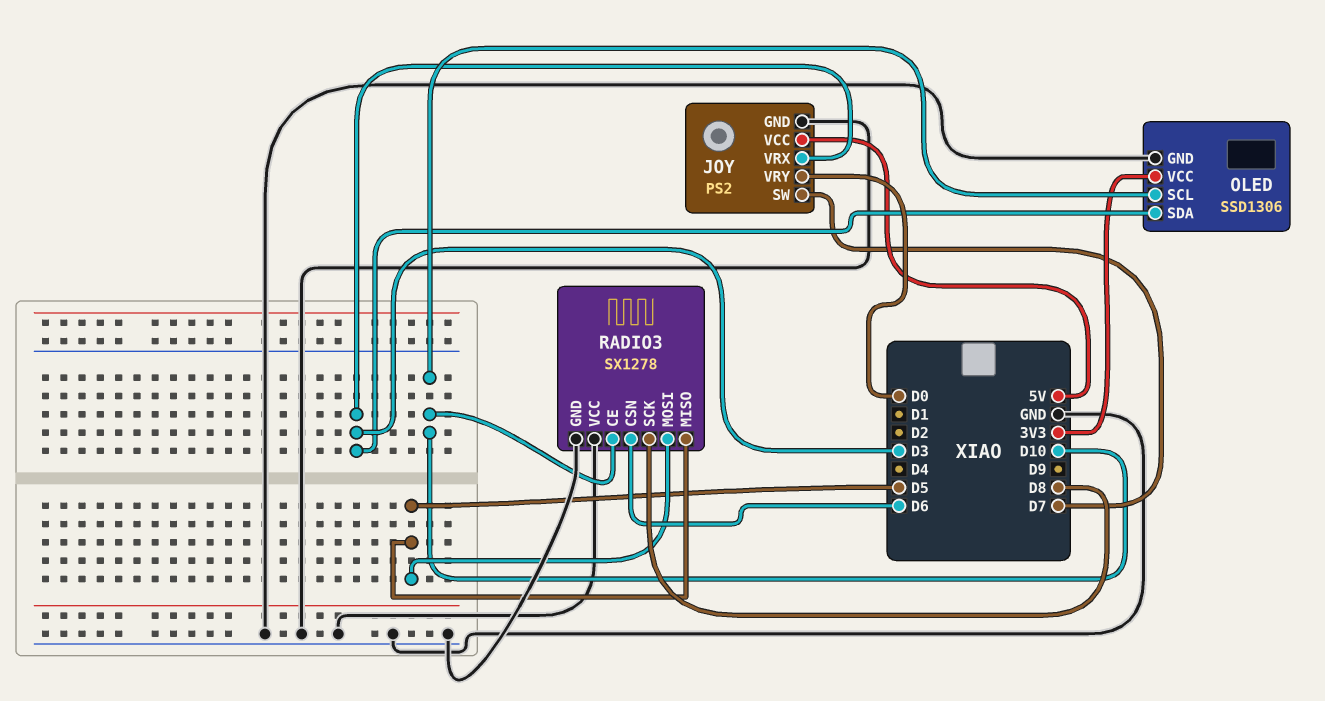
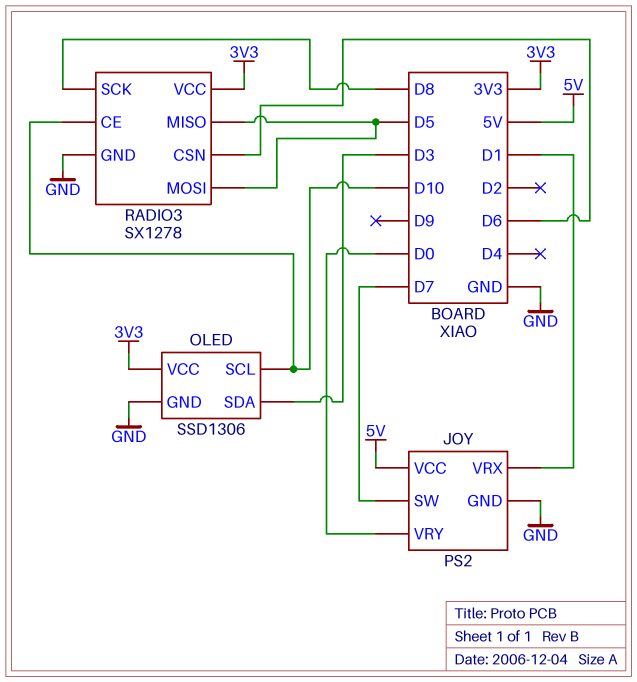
JOY pin VRX: D3 -> D1
RADIO3 pin VCC: GND -> 3V3

